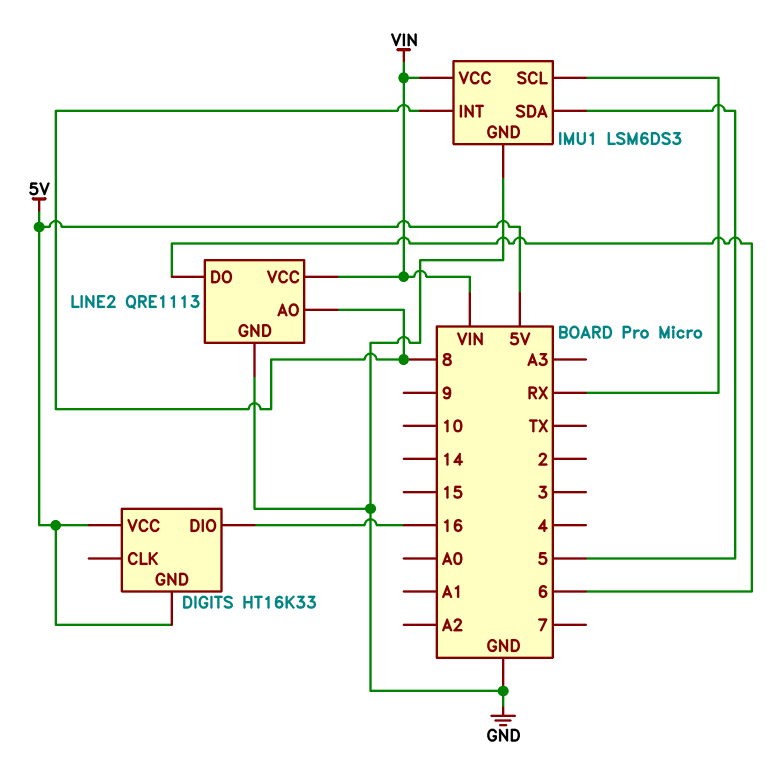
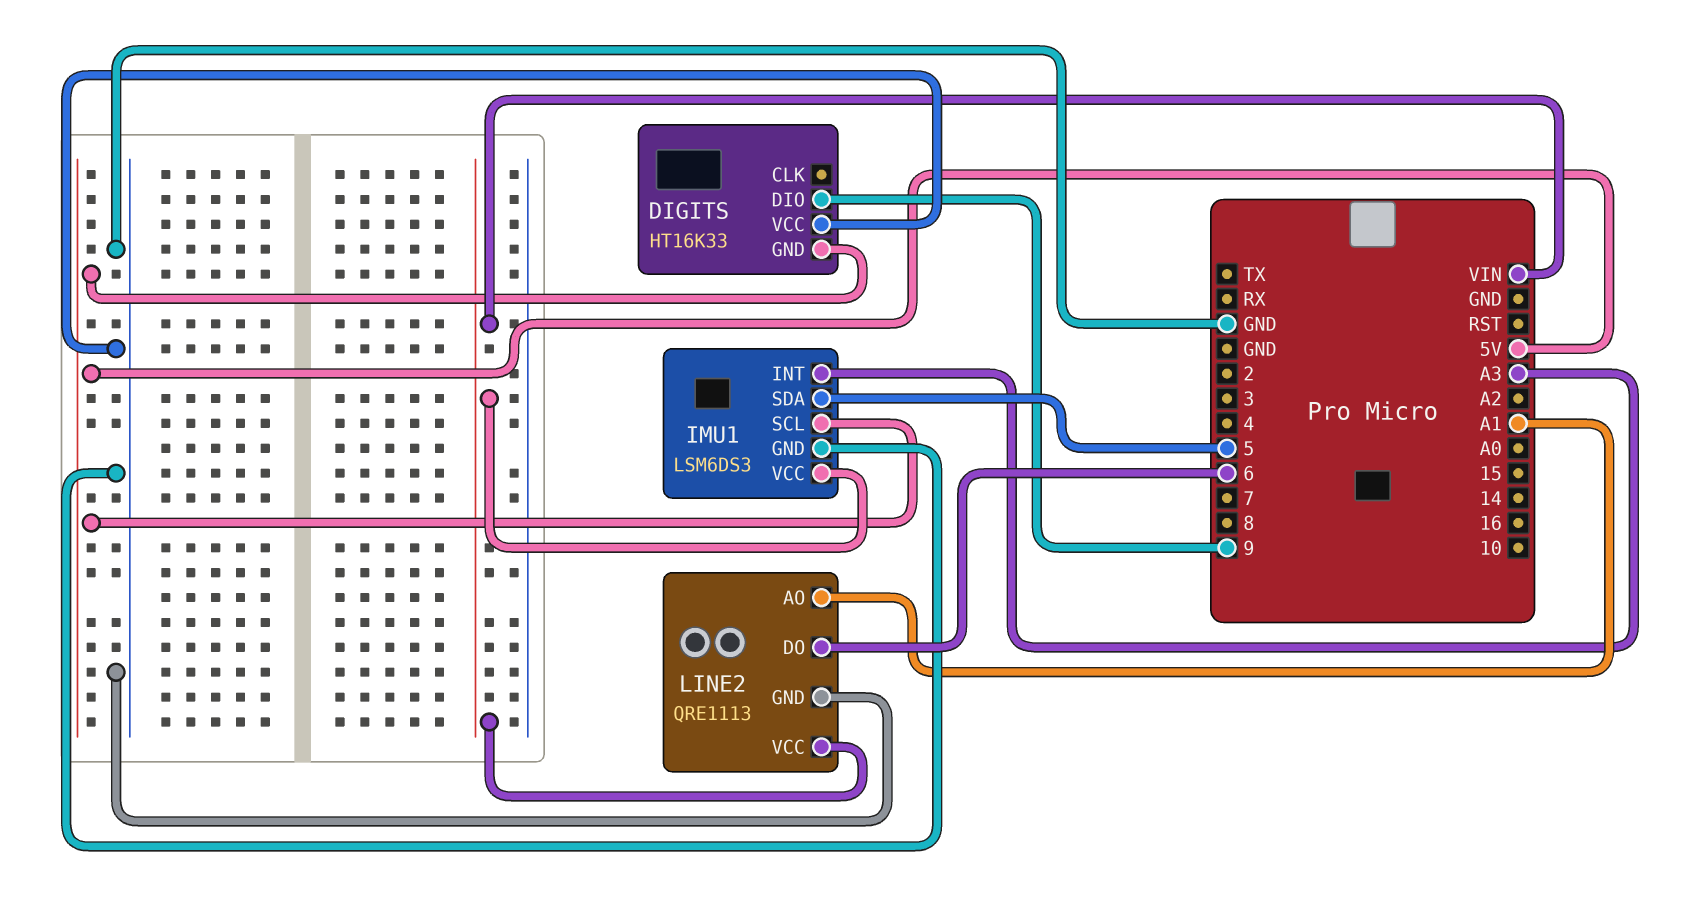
DIGITS pin DIO: 16 -> 9
DIGITS pin VCC: 5V -> GND
IMU1 pin INT: 8 -> A3
IMU1 pin SCL: RX -> 5V
LINE2 pin AO: 8 -> A1

